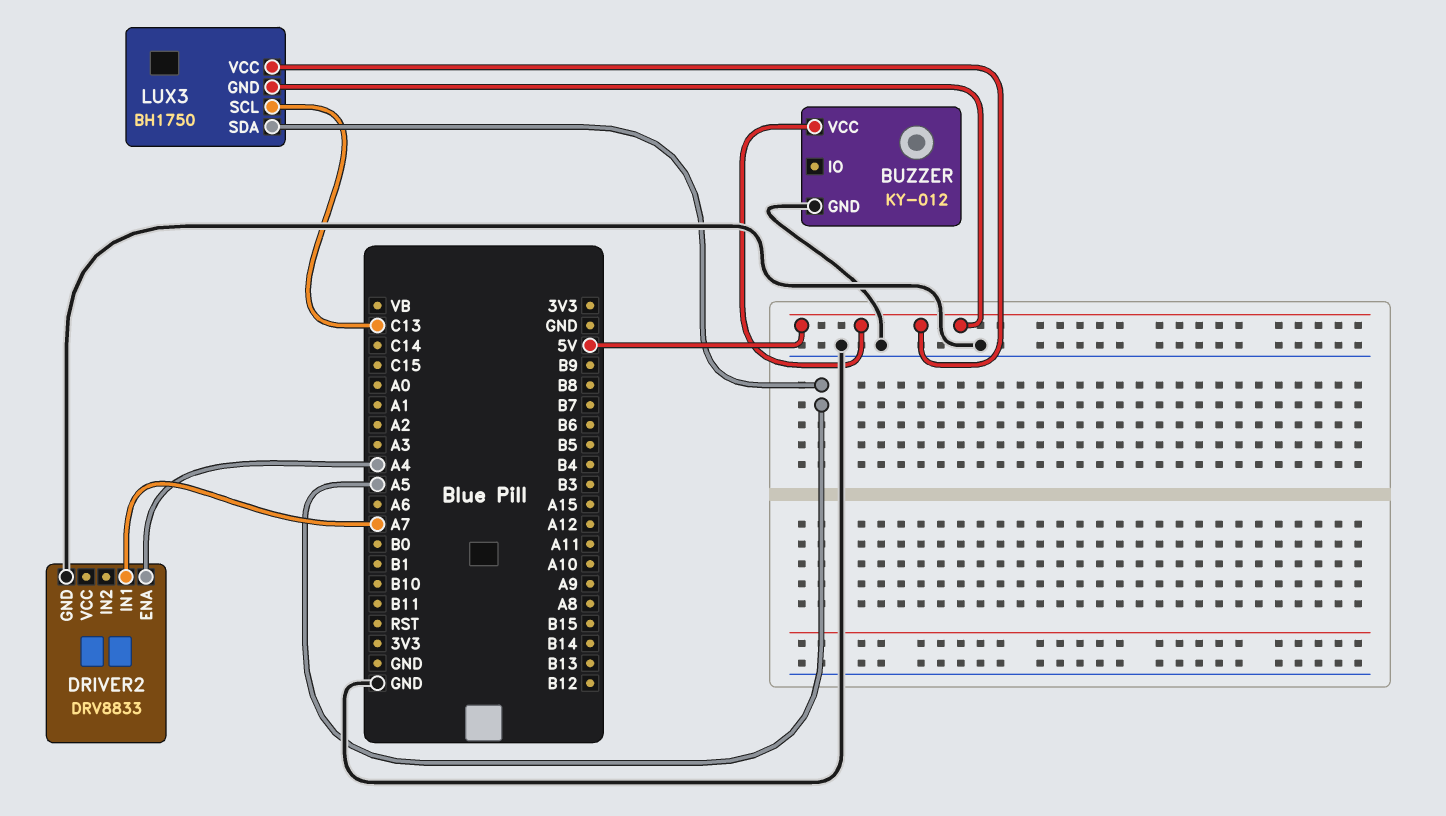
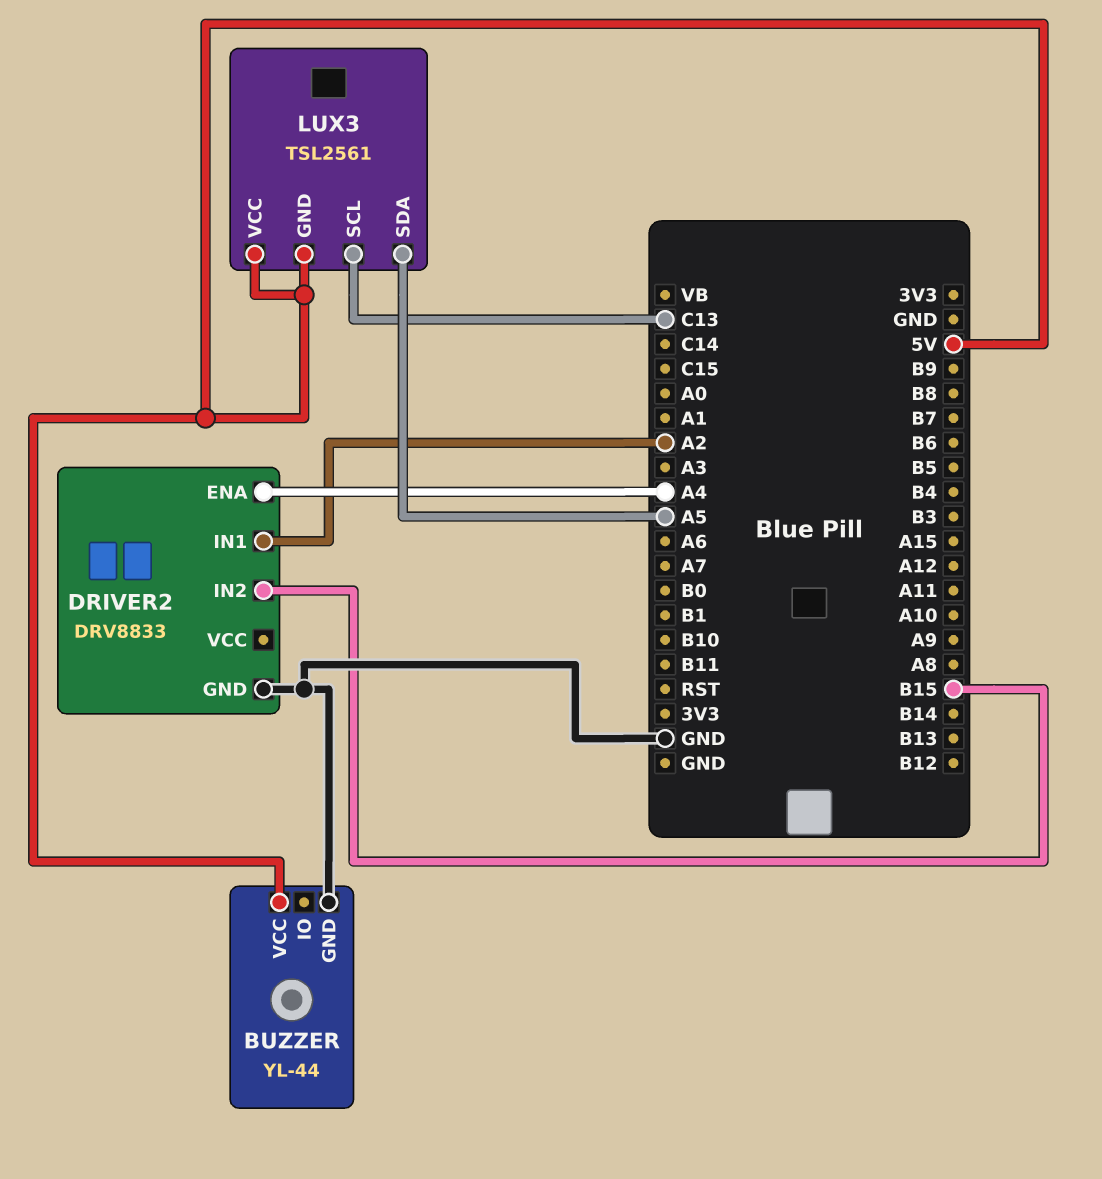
BUZZER: KY-012 -> YL-44
DRIVER2 pin IN1: A7 -> A2
DRIVER2 pin IN2: none -> B15
LUX3: BH1750 -> TSL2561

